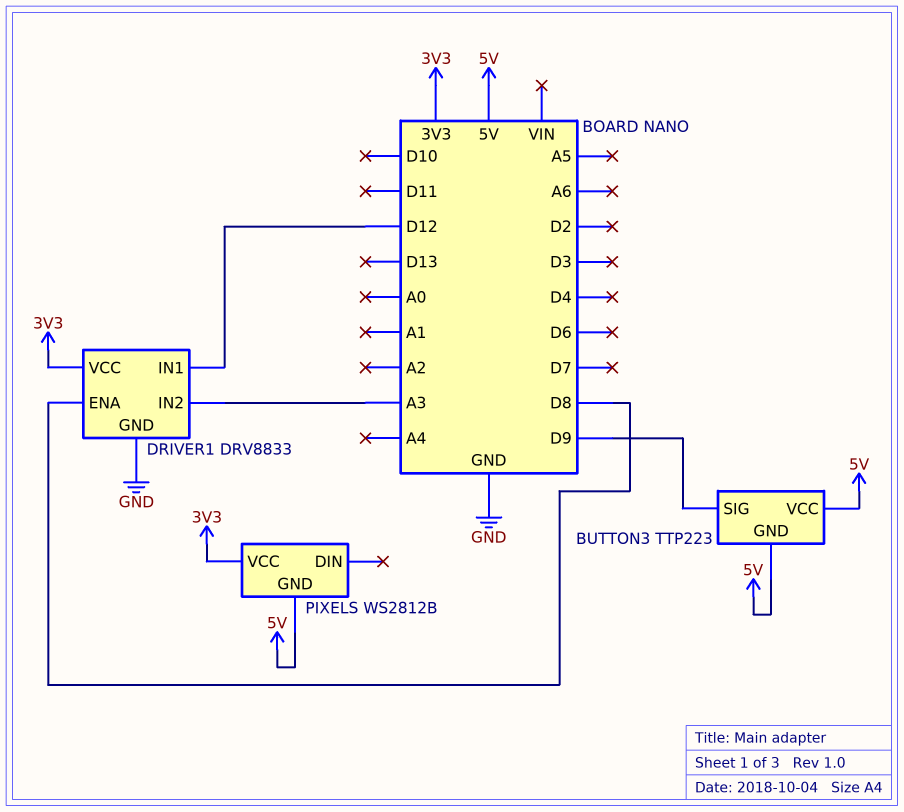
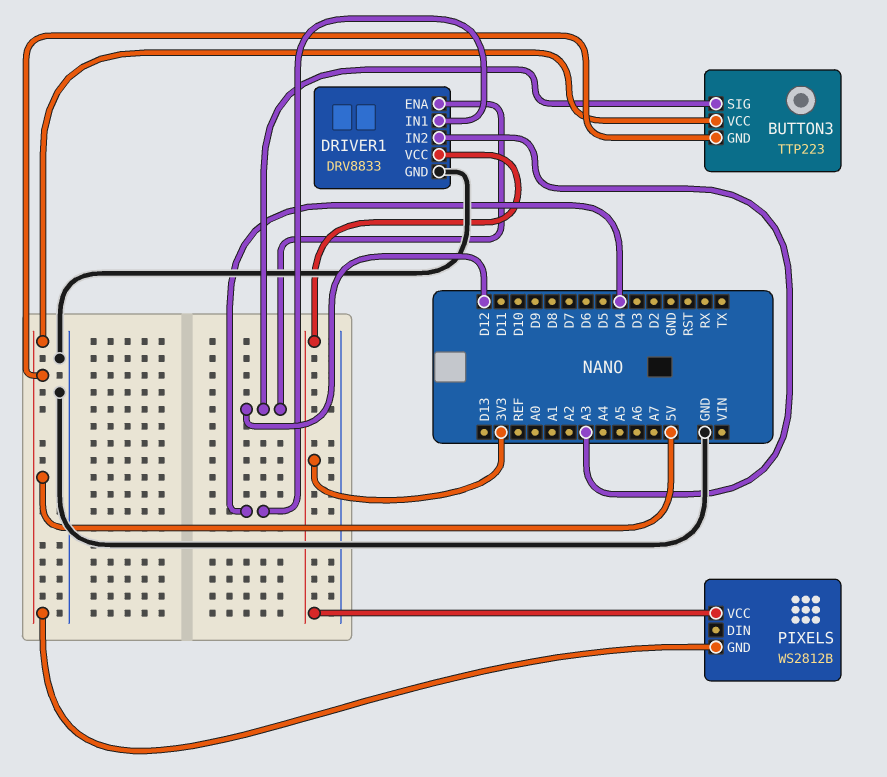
BUTTON3 pin SIG: D9 -> D12
DRIVER1 pin ENA: D8 -> D12
DRIVER1 pin IN1: D12 -> D4

